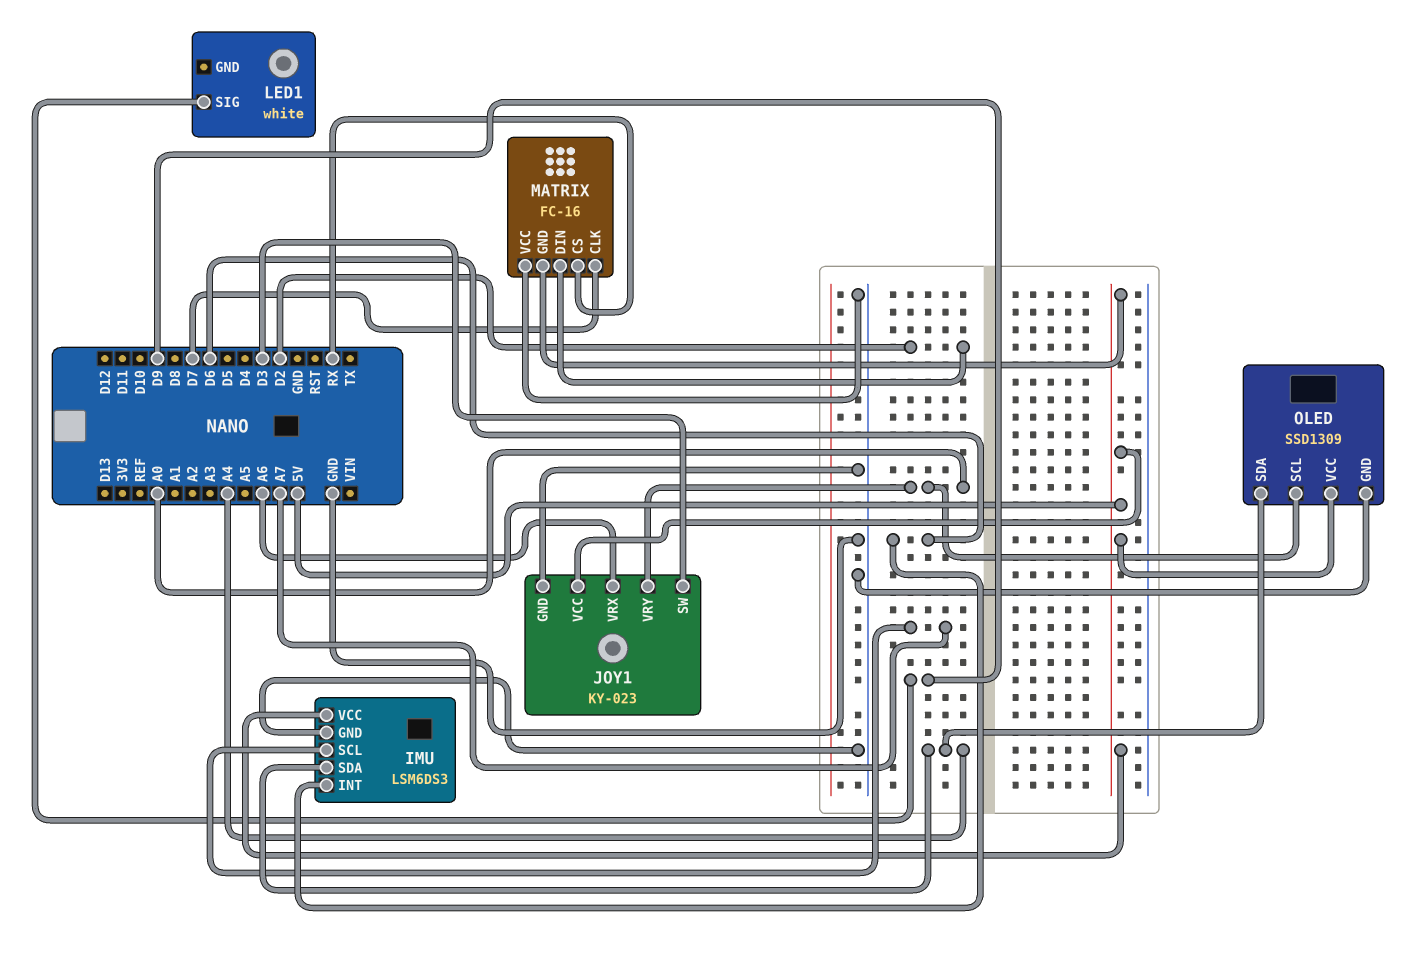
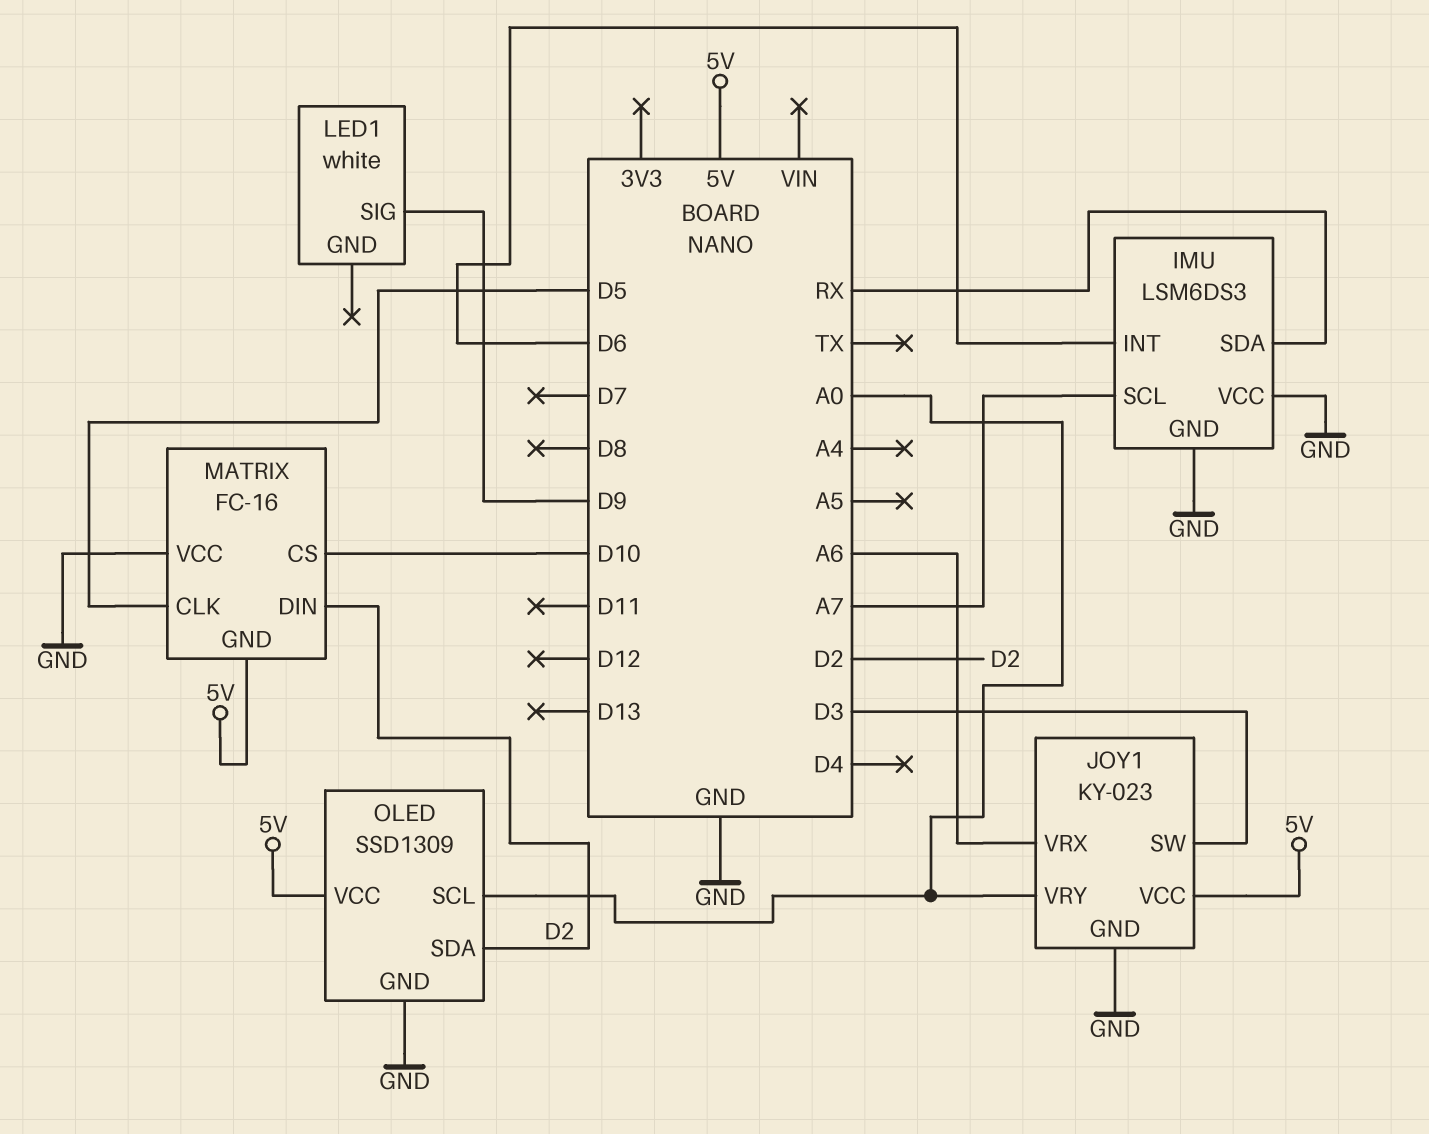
IMU pin SDA: A4 -> RX
IMU pin VCC: 5V -> GND
MATRIX pin CLK: D7 -> D5
MATRIX pin CS: RX -> D10
OLED pin SDA: A4 -> D2

